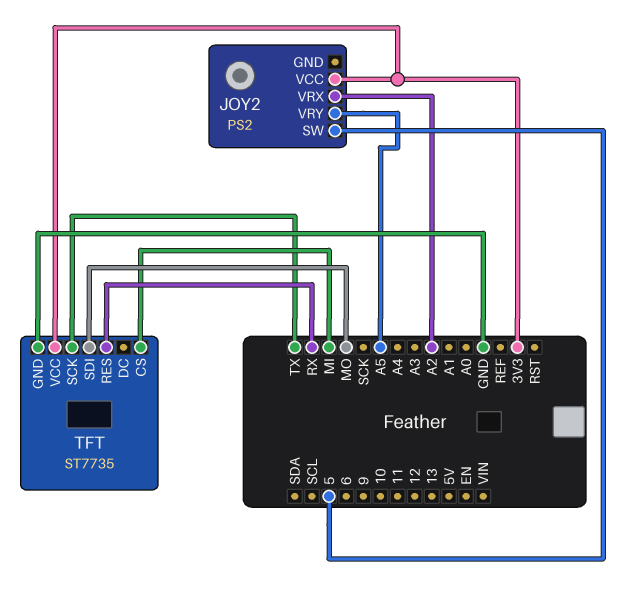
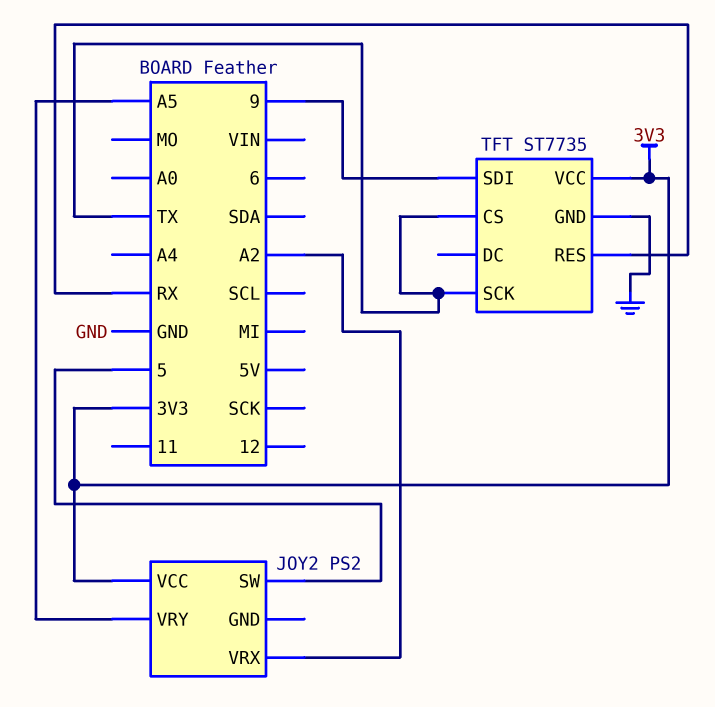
TFT pin CS: MI -> TX
TFT pin SDI: MO -> 9

